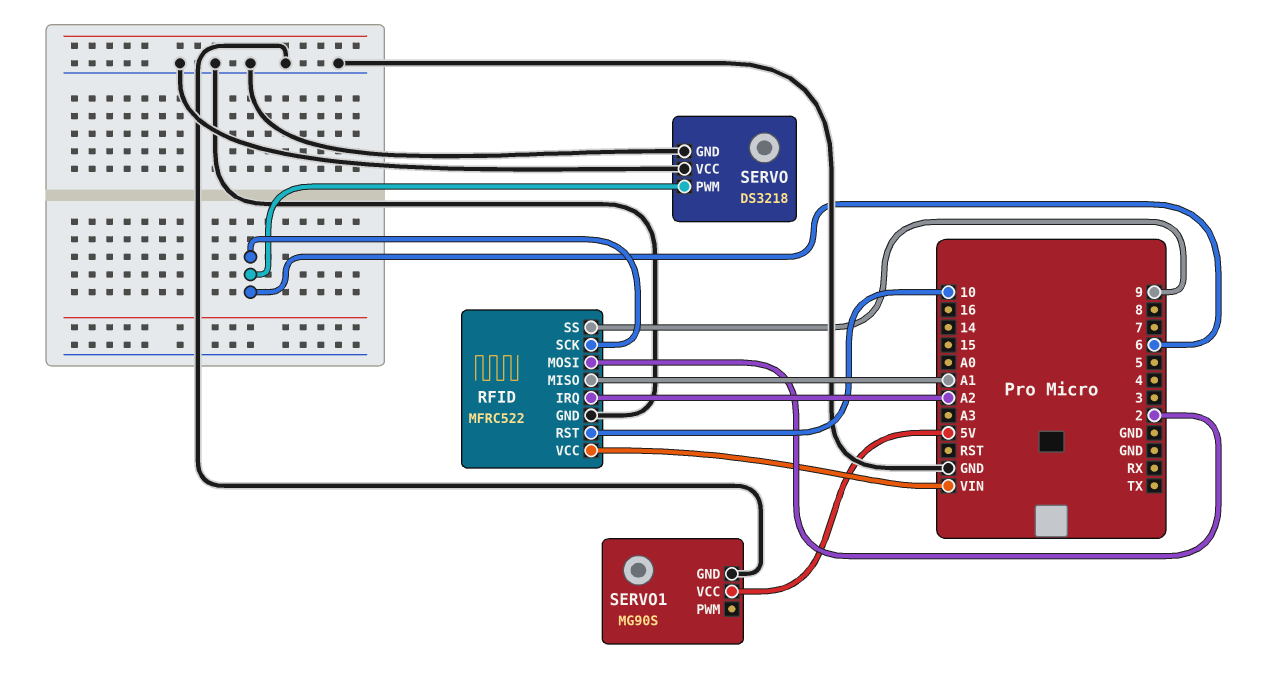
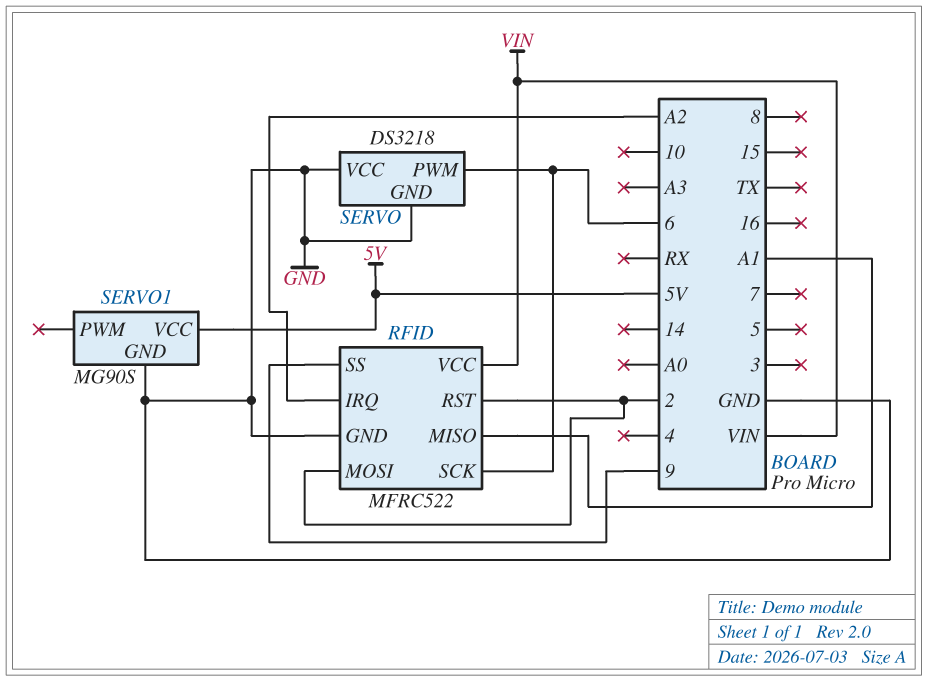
RFID pin RST: 10 -> 2

